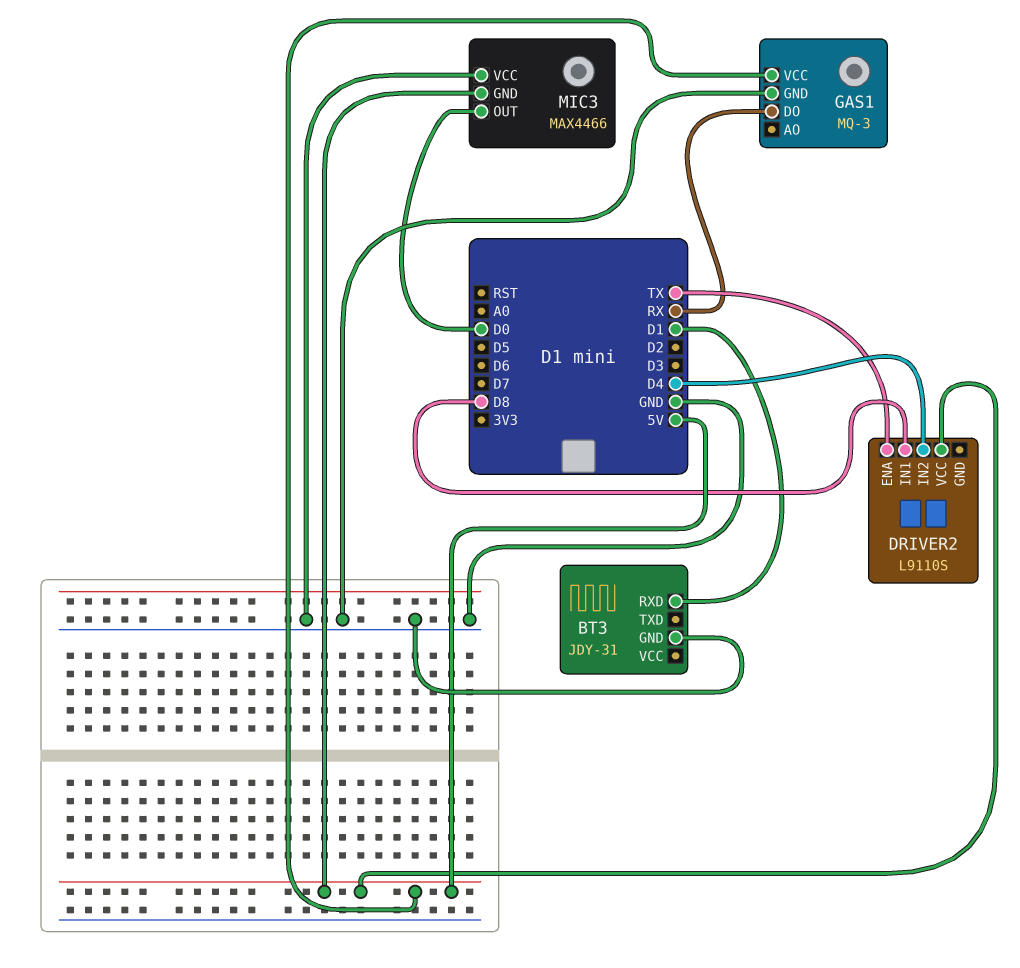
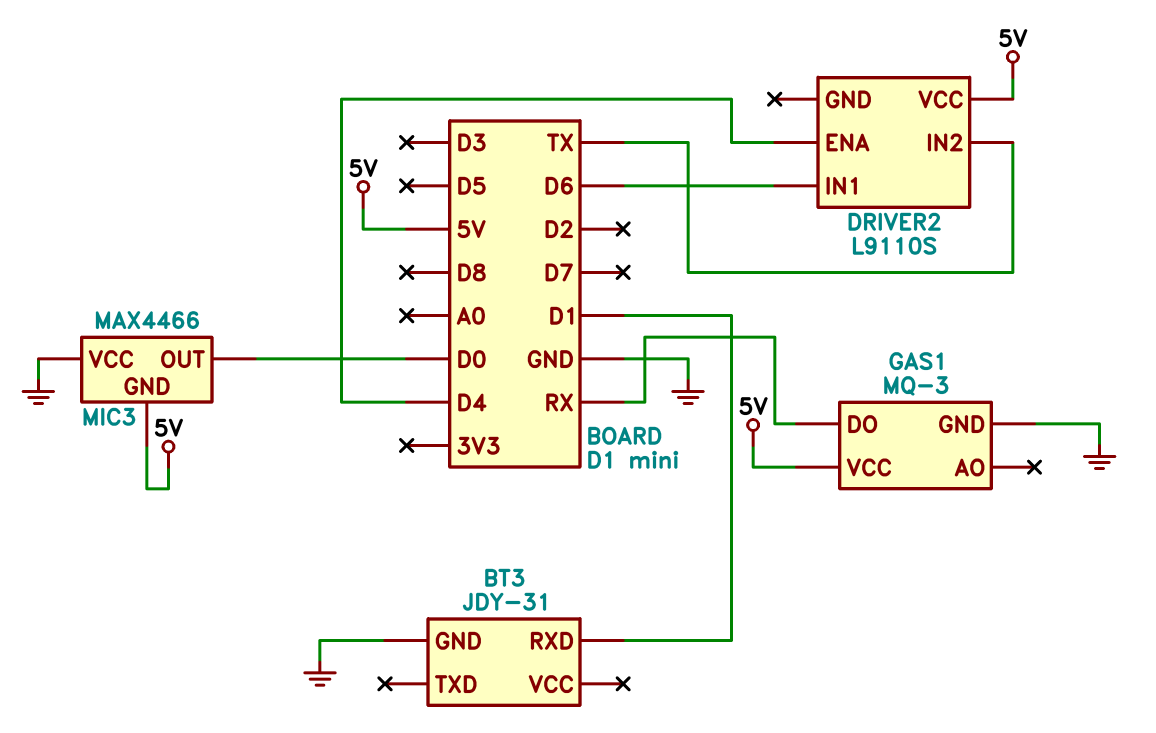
DRIVER2 pin ENA: TX -> D4
DRIVER2 pin IN1: D8 -> D6
DRIVER2 pin IN2: D4 -> TX

